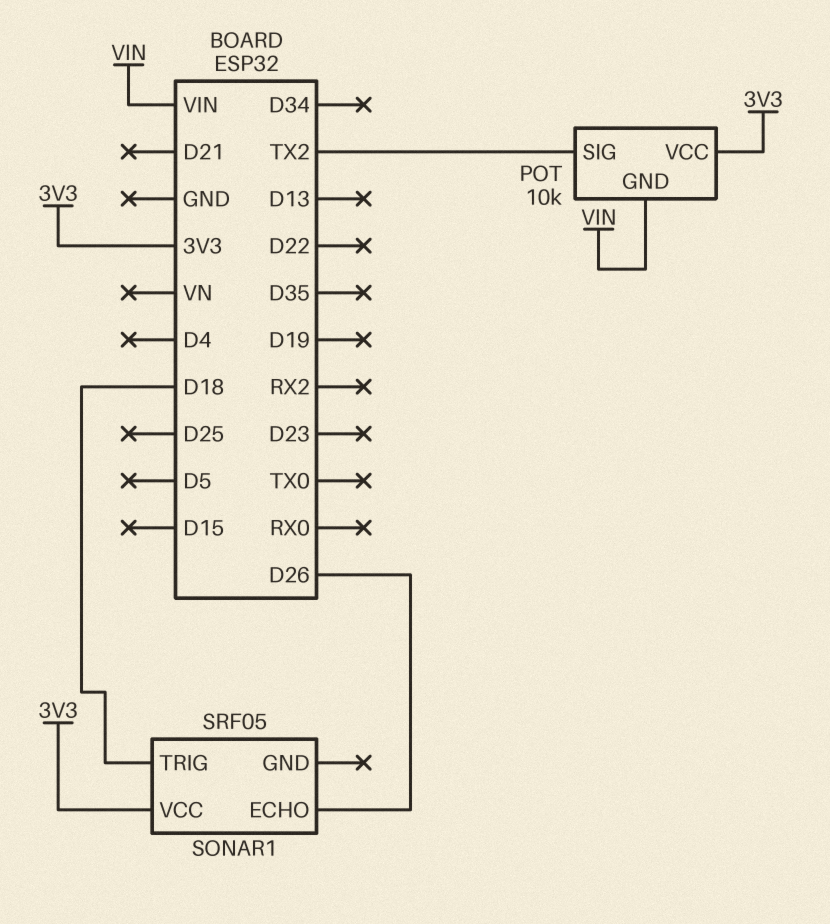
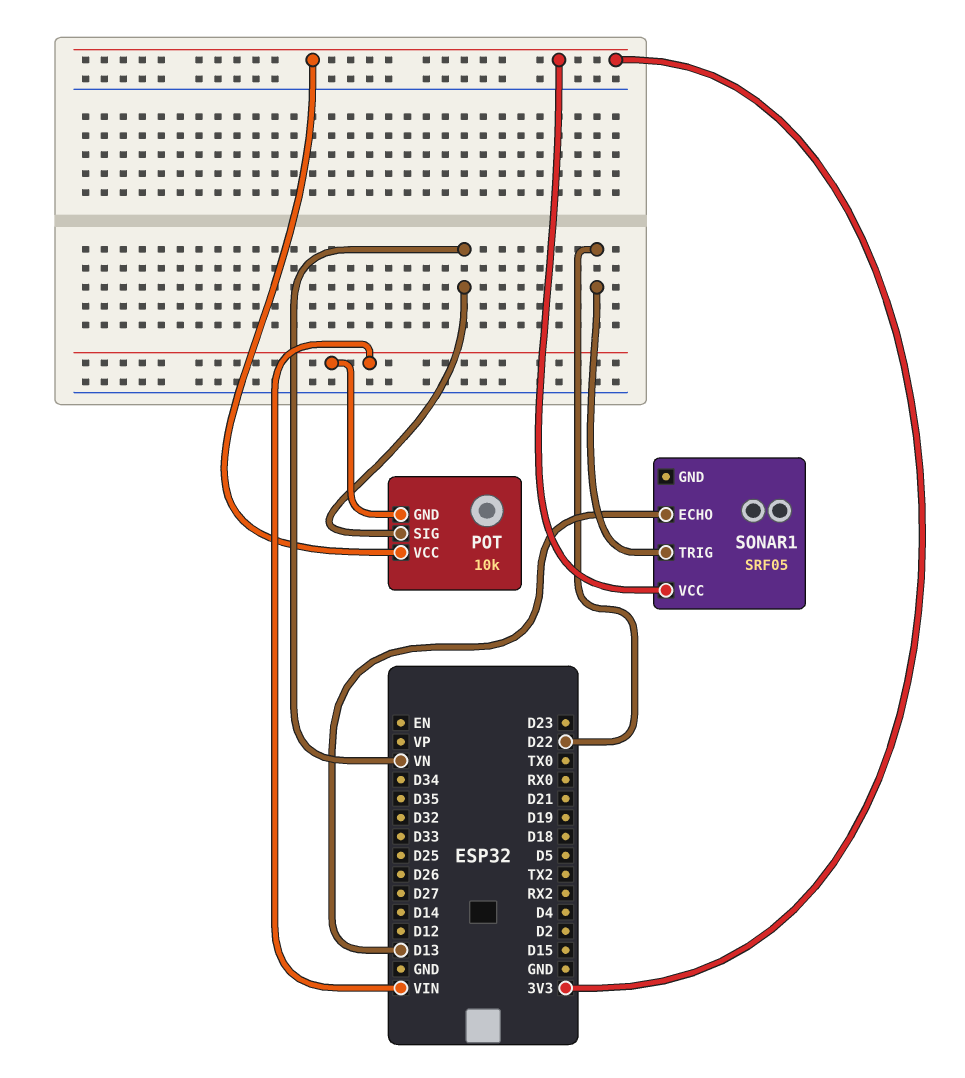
POT pin SIG: TX2 -> VN
SONAR1 pin ECHO: D26 -> D13
SONAR1 pin TRIG: D18 -> D22

